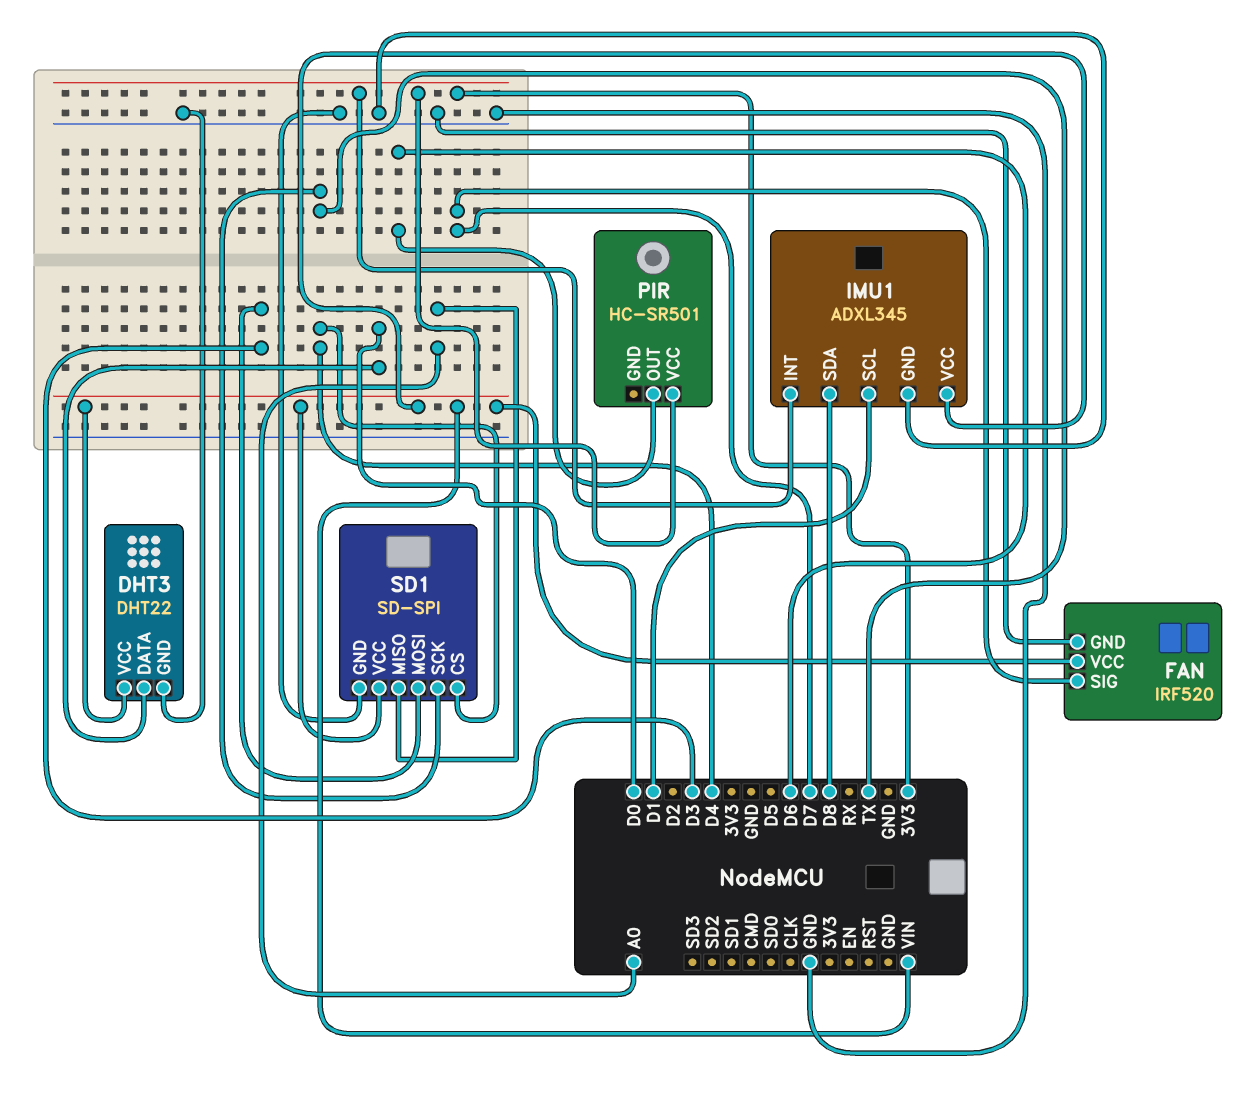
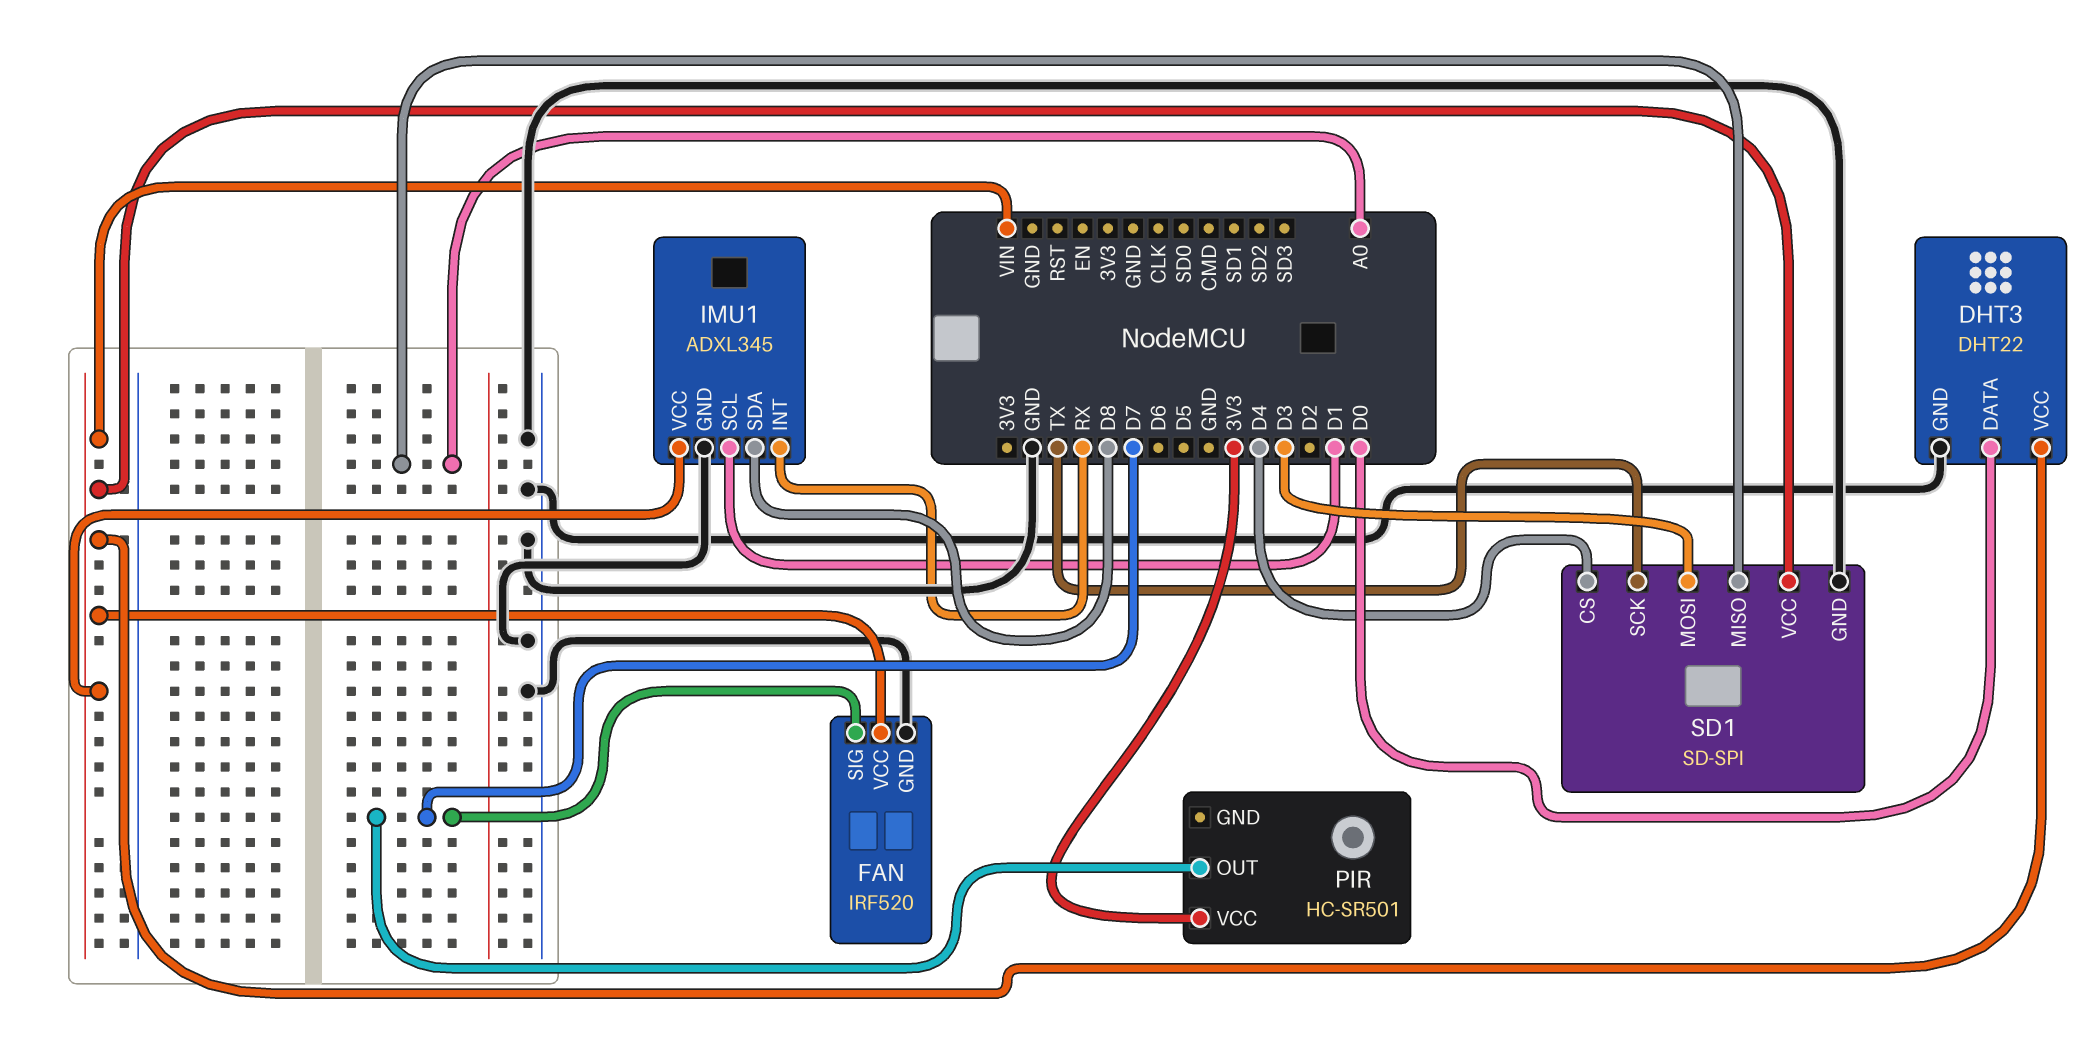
IMU1 pin INT: 3V3 -> RX
PIR pin OUT: D6 -> D7

